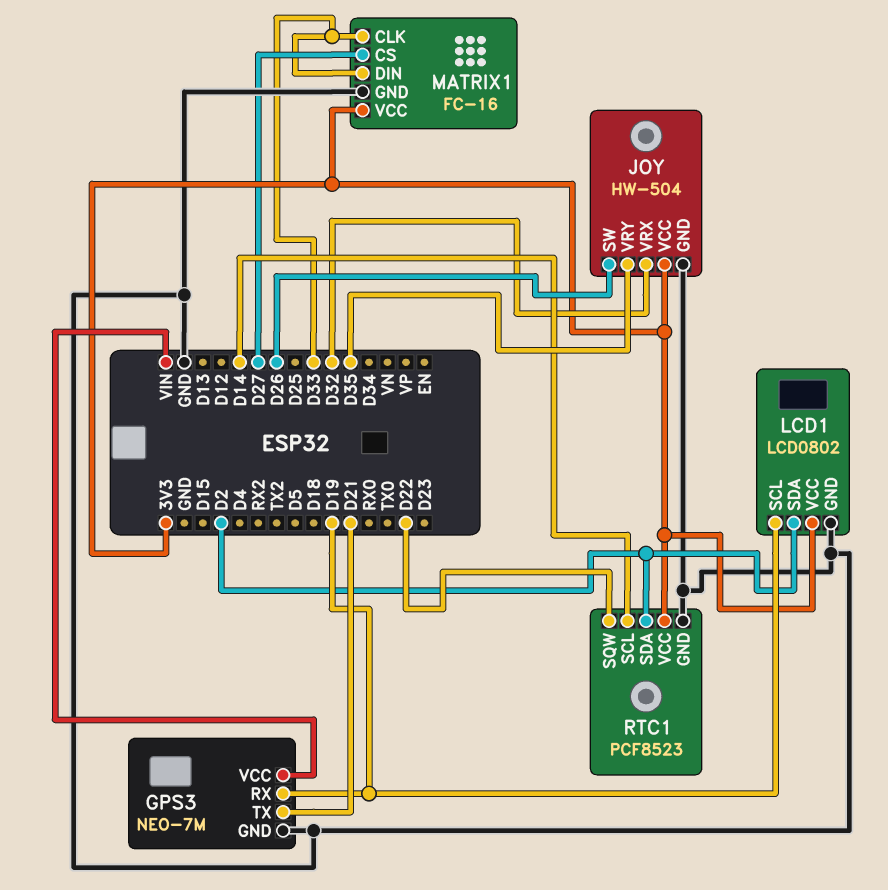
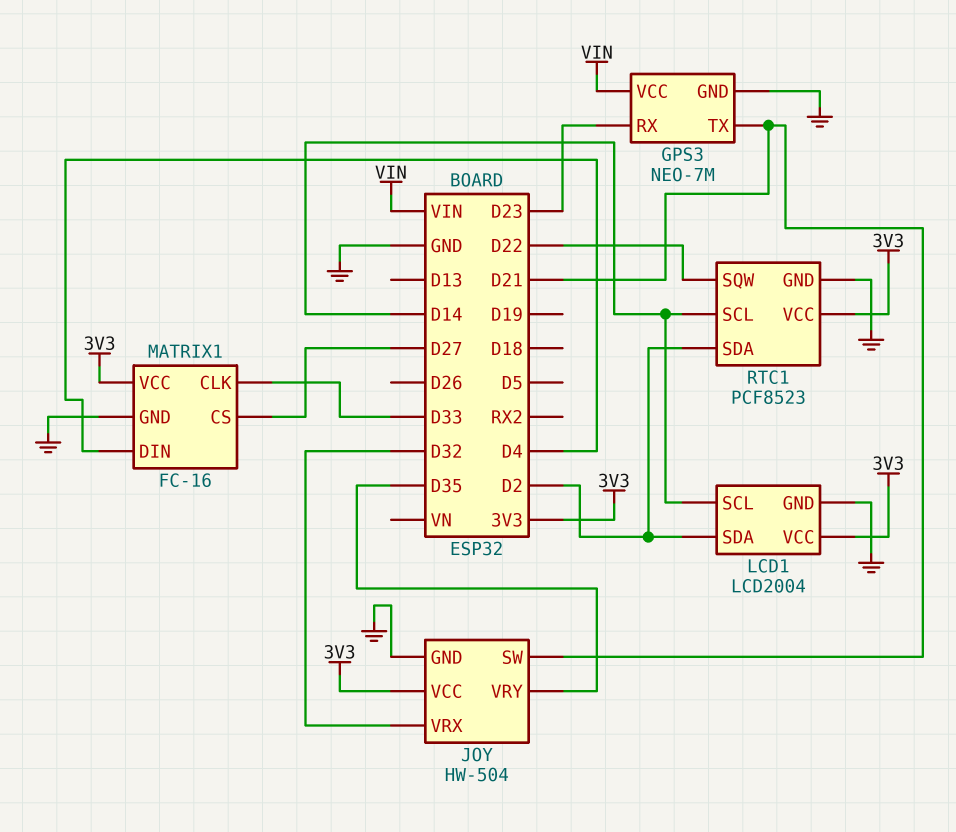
GPS3 pin RX: D19 -> D23
JOY pin SW: D26 -> D21
LCD1: LCD0802 -> LCD2004
LCD1 pin SCL: D19 -> D14
MATRIX1 pin DIN: D33 -> D4

